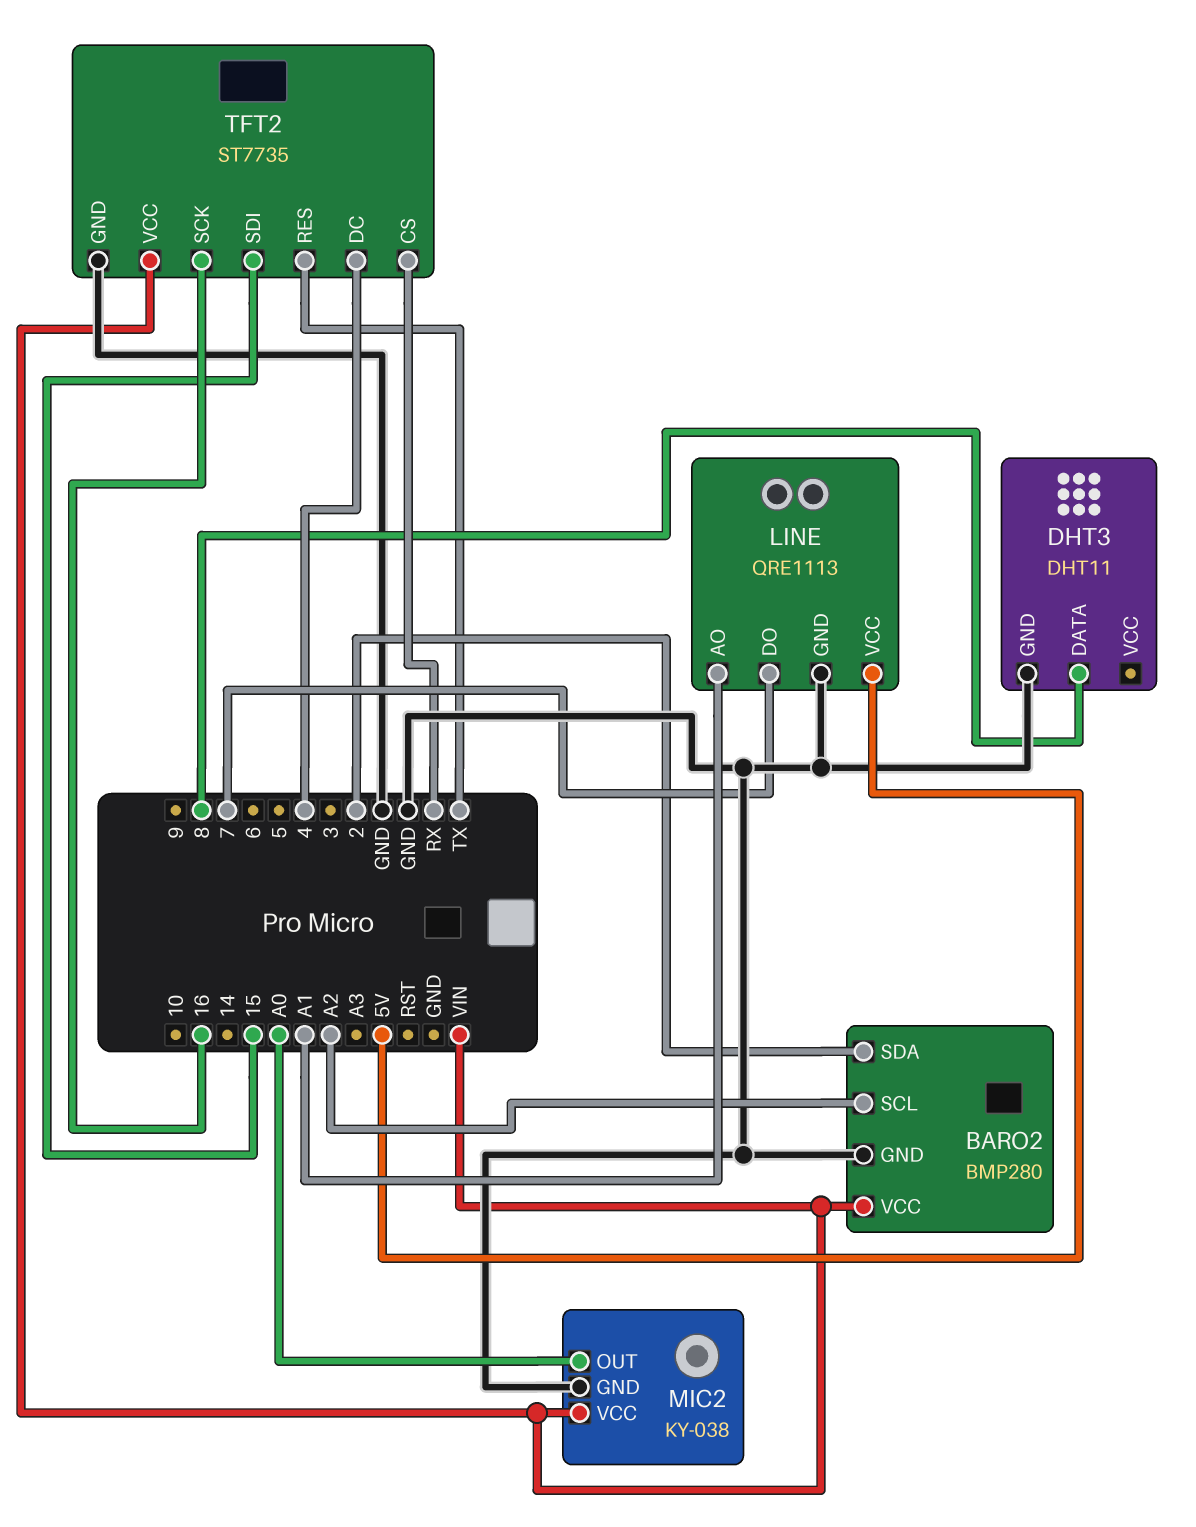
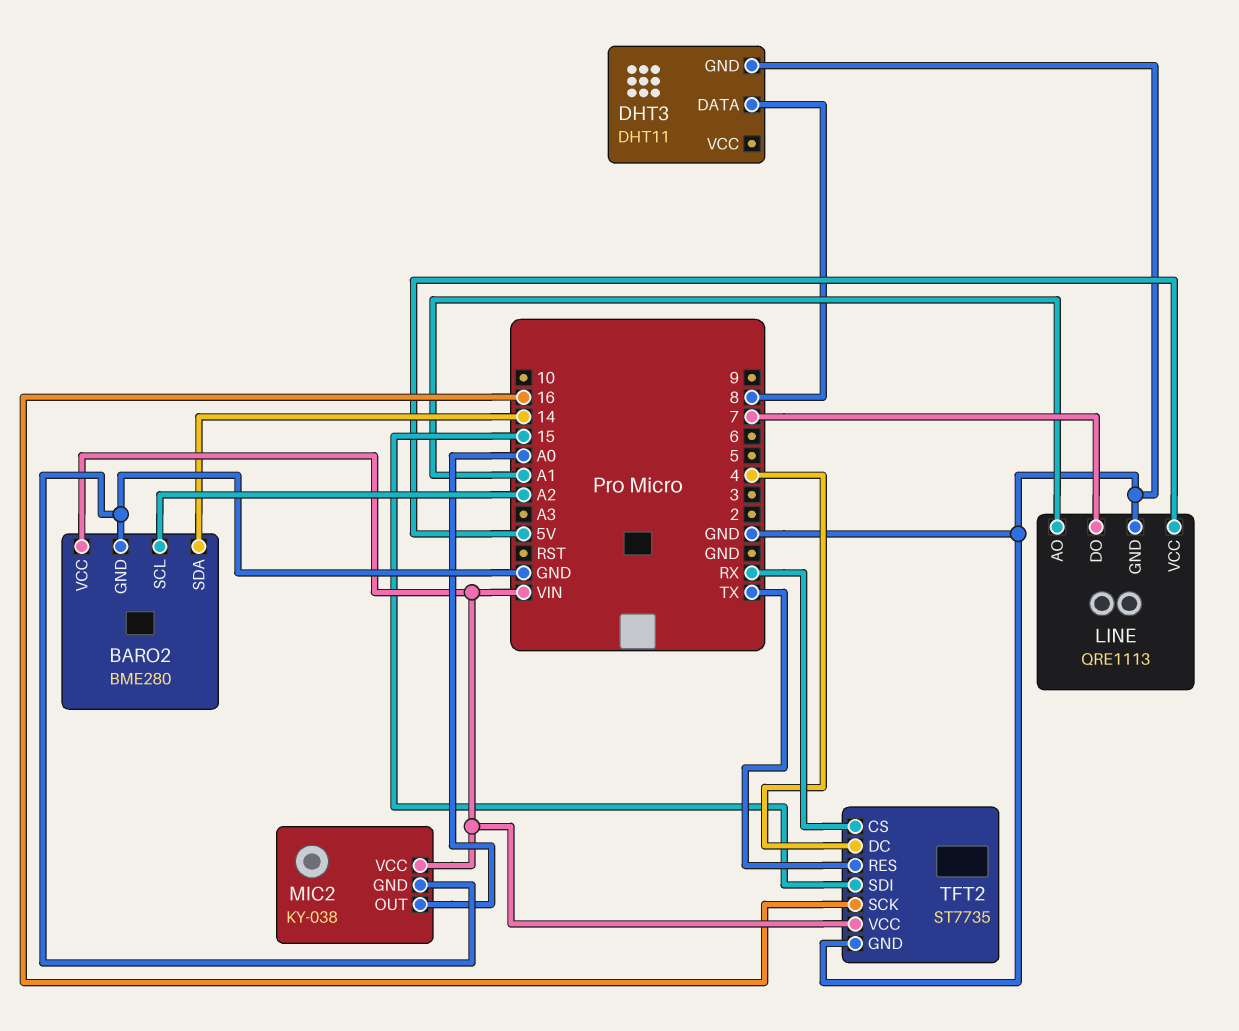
BARO2: BMP280 -> BME280
BARO2 pin SDA: 2 -> 14

